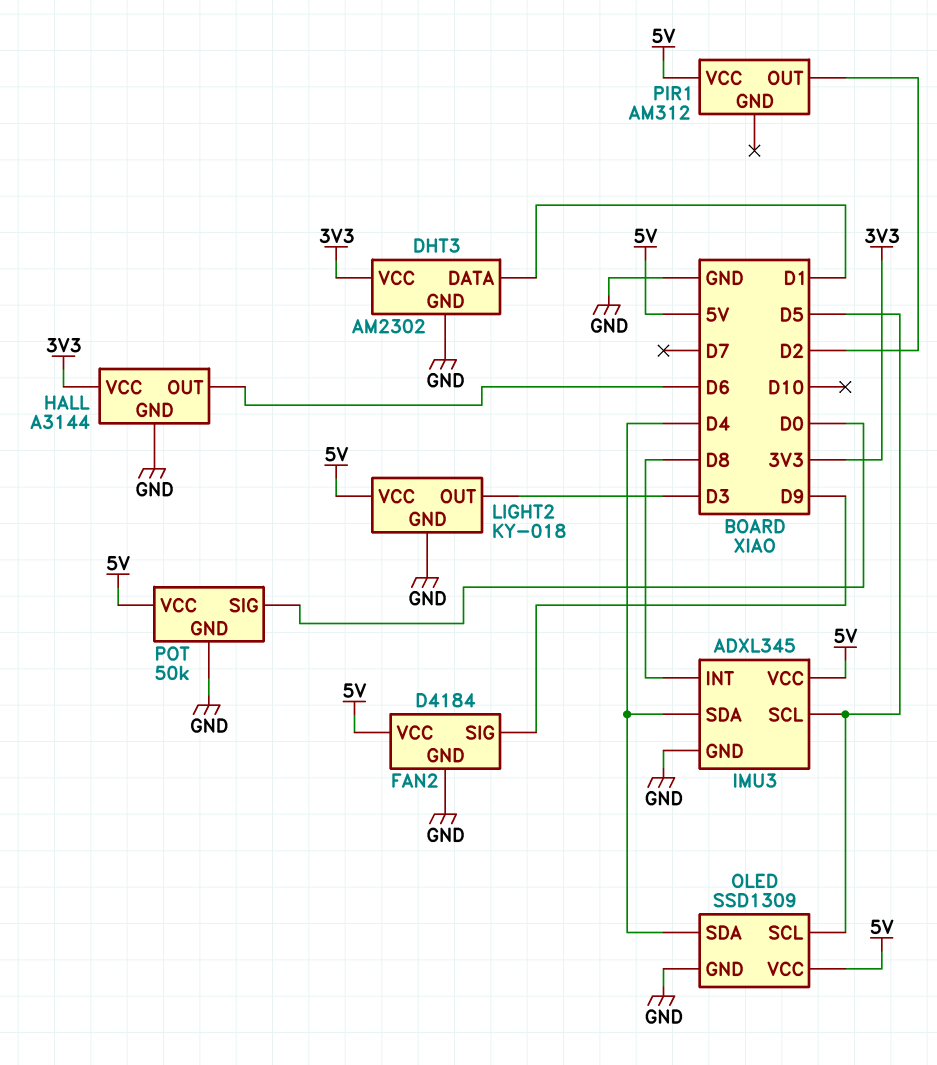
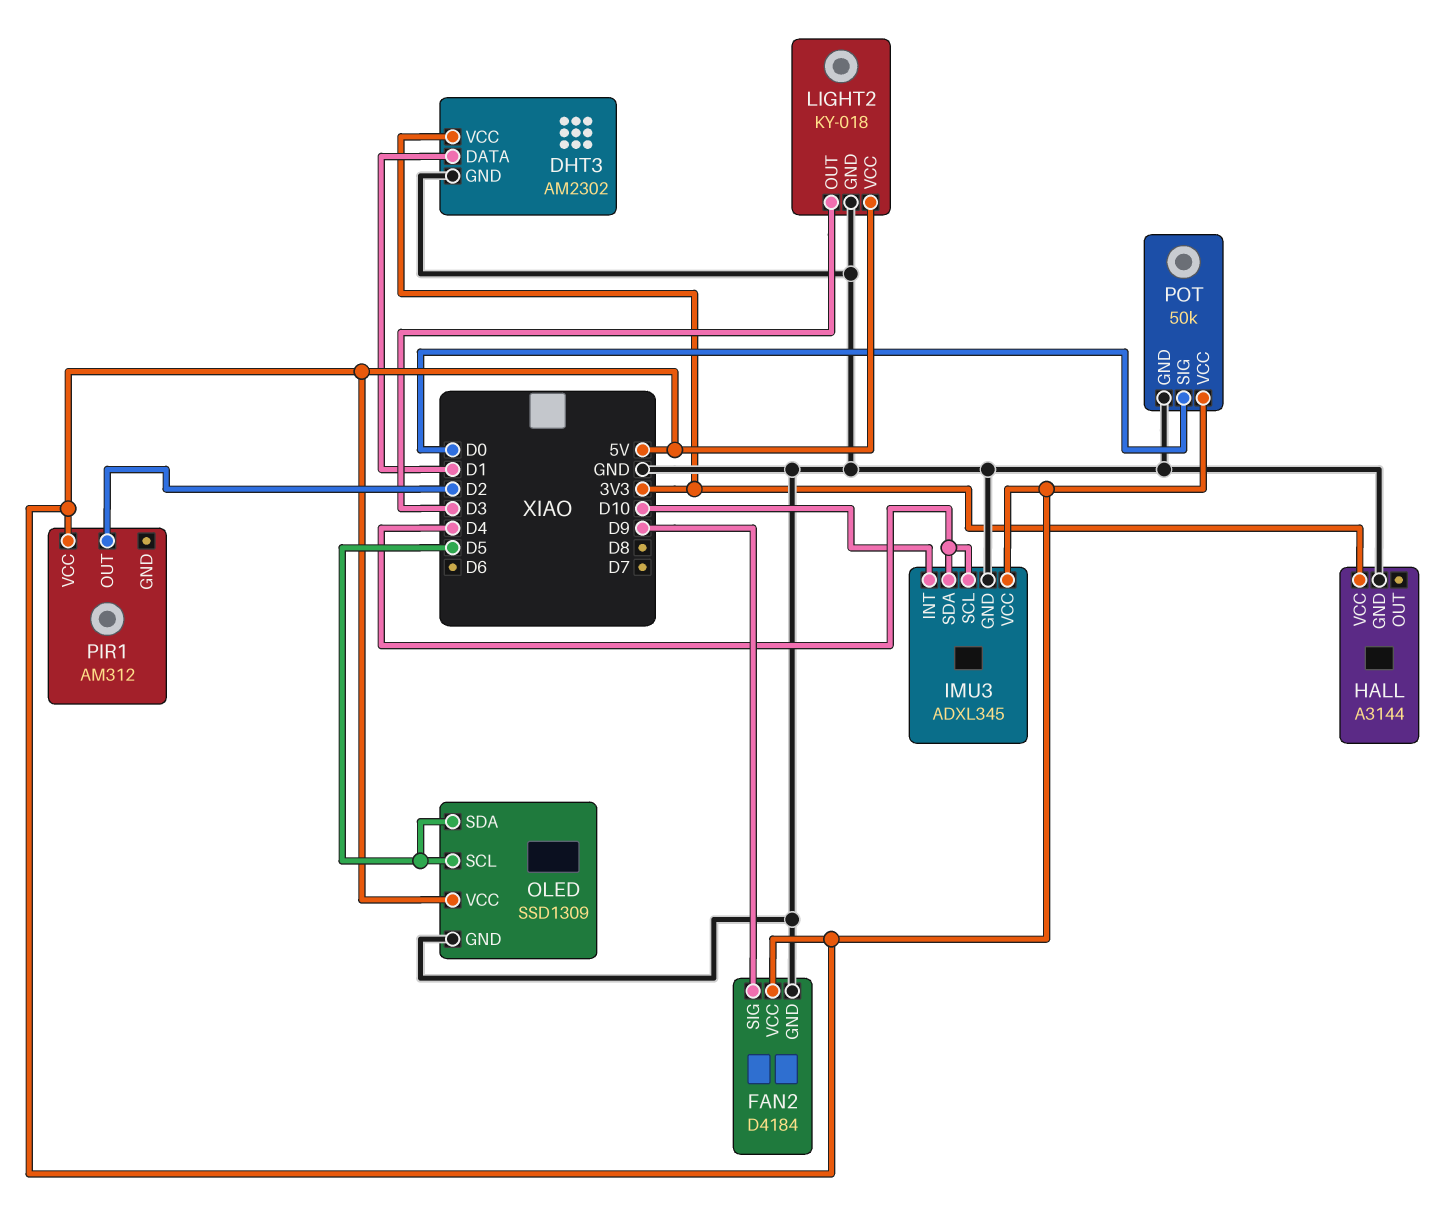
HALL pin OUT: D6 -> none
IMU3 pin INT: D8 -> D10
IMU3 pin SCL: D5 -> D4
OLED pin SDA: D4 -> D5

